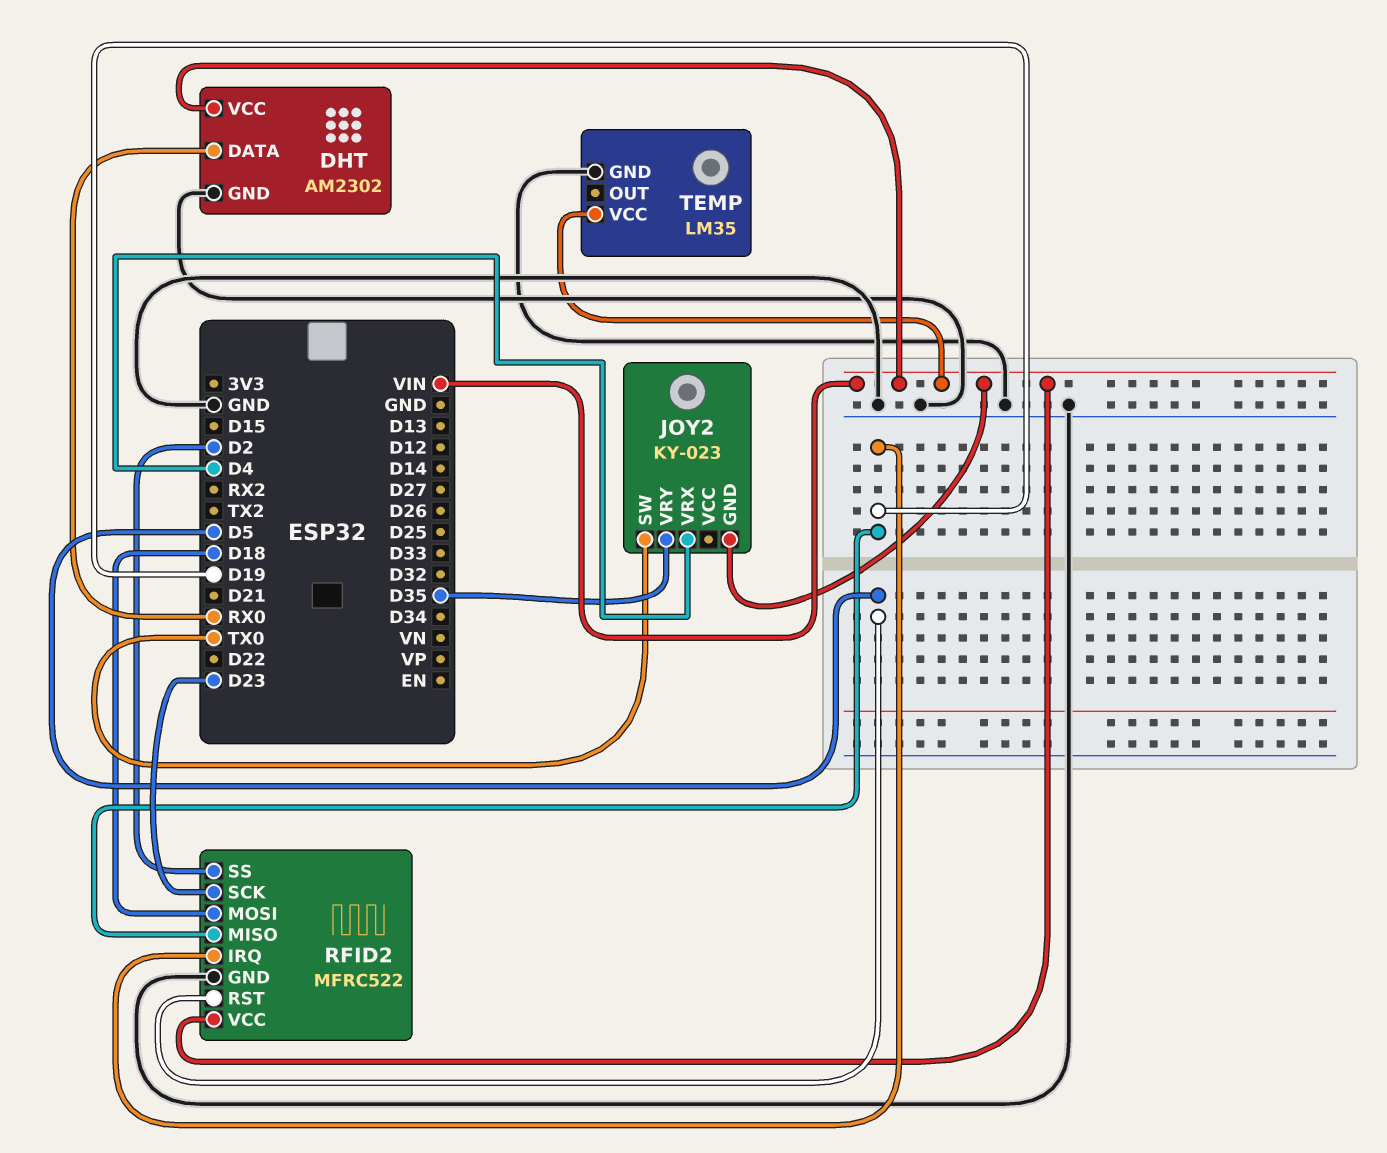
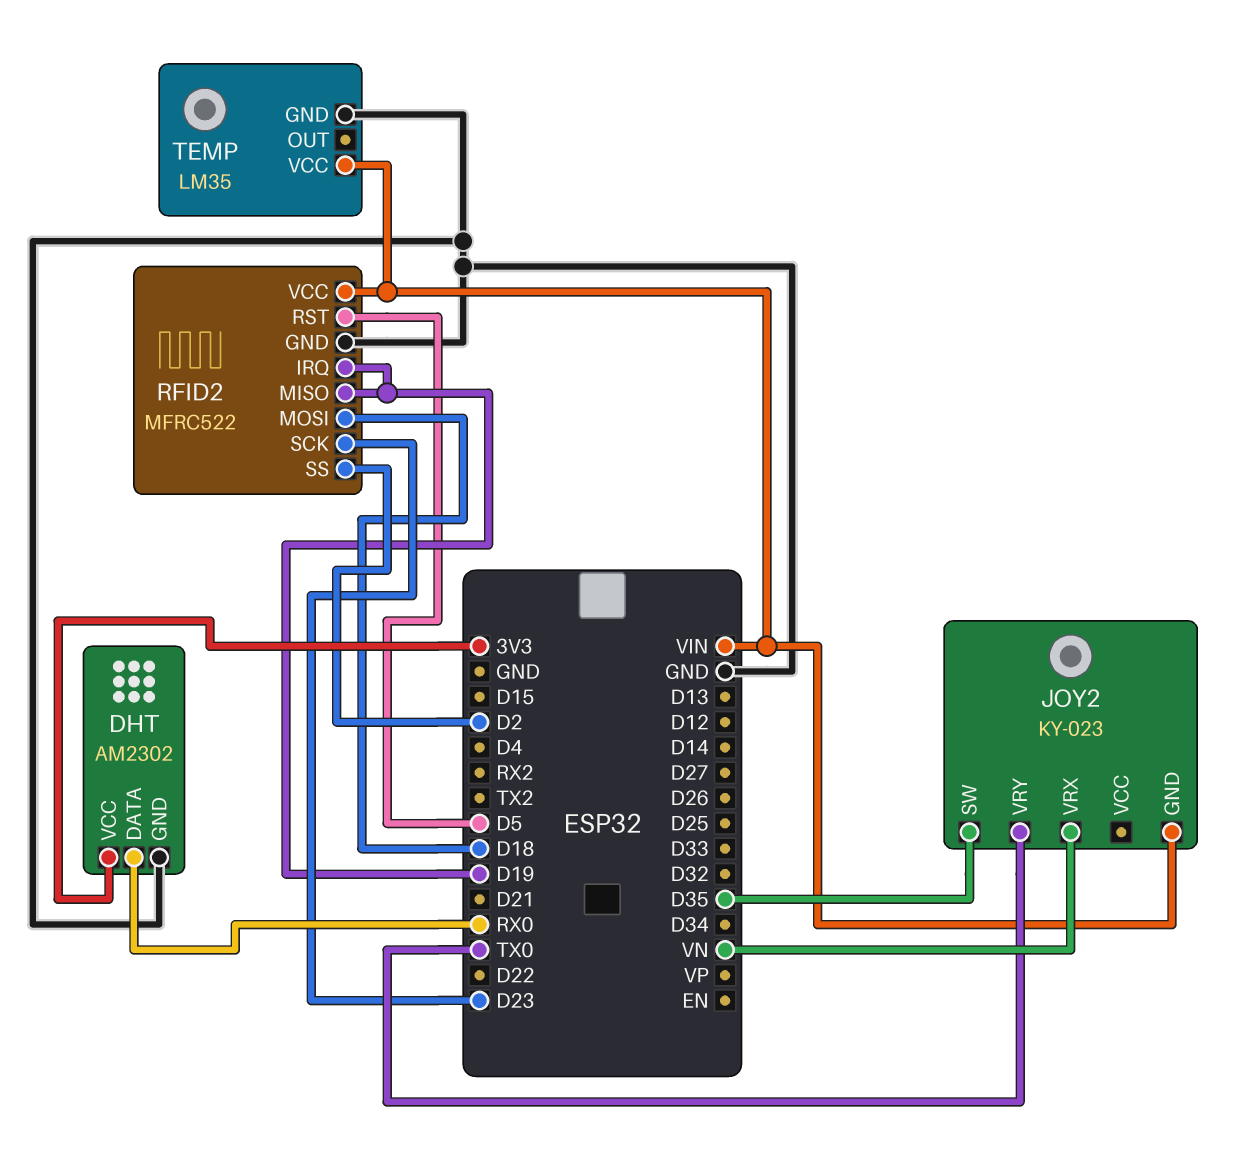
DHT pin VCC: VIN -> 3V3
JOY2 pin SW: TX0 -> D35
JOY2 pin VRX: D4 -> VN
JOY2 pin VRY: D35 -> TX0

